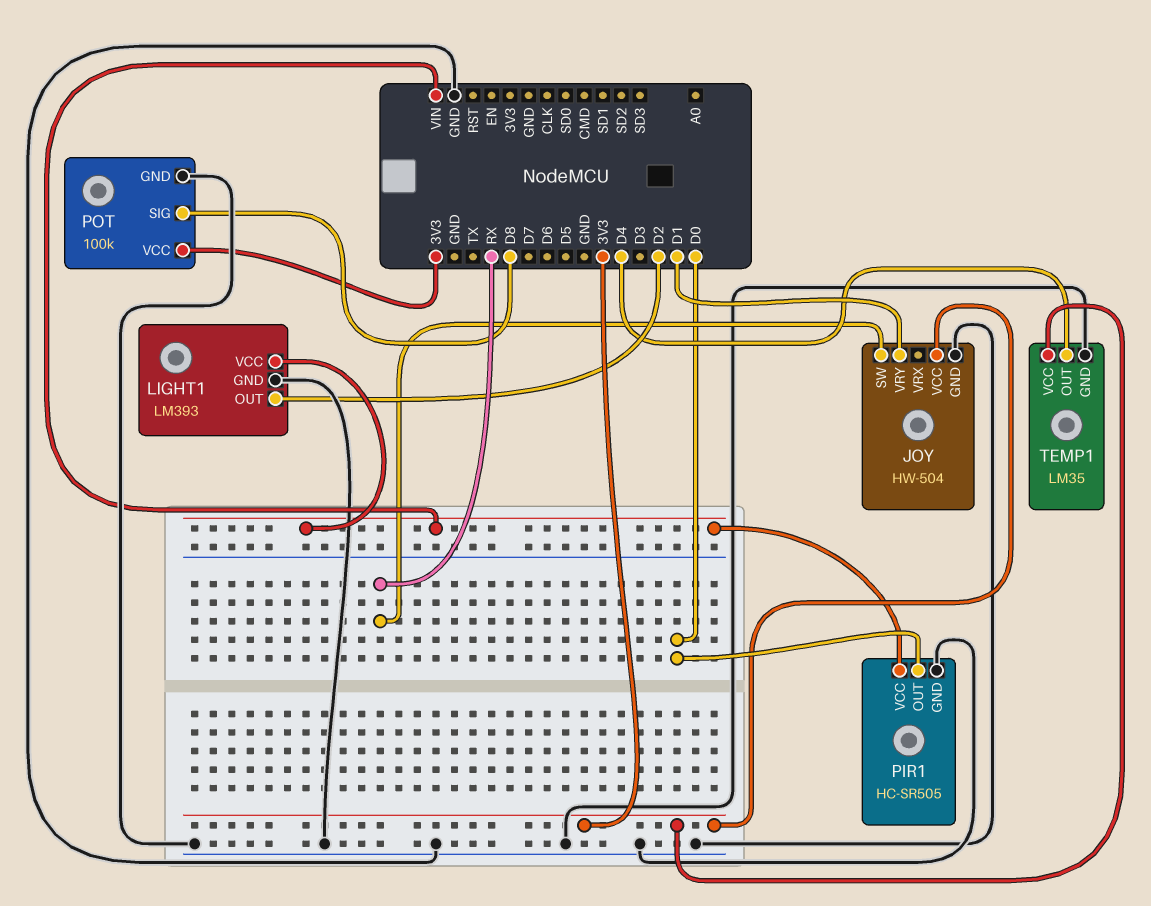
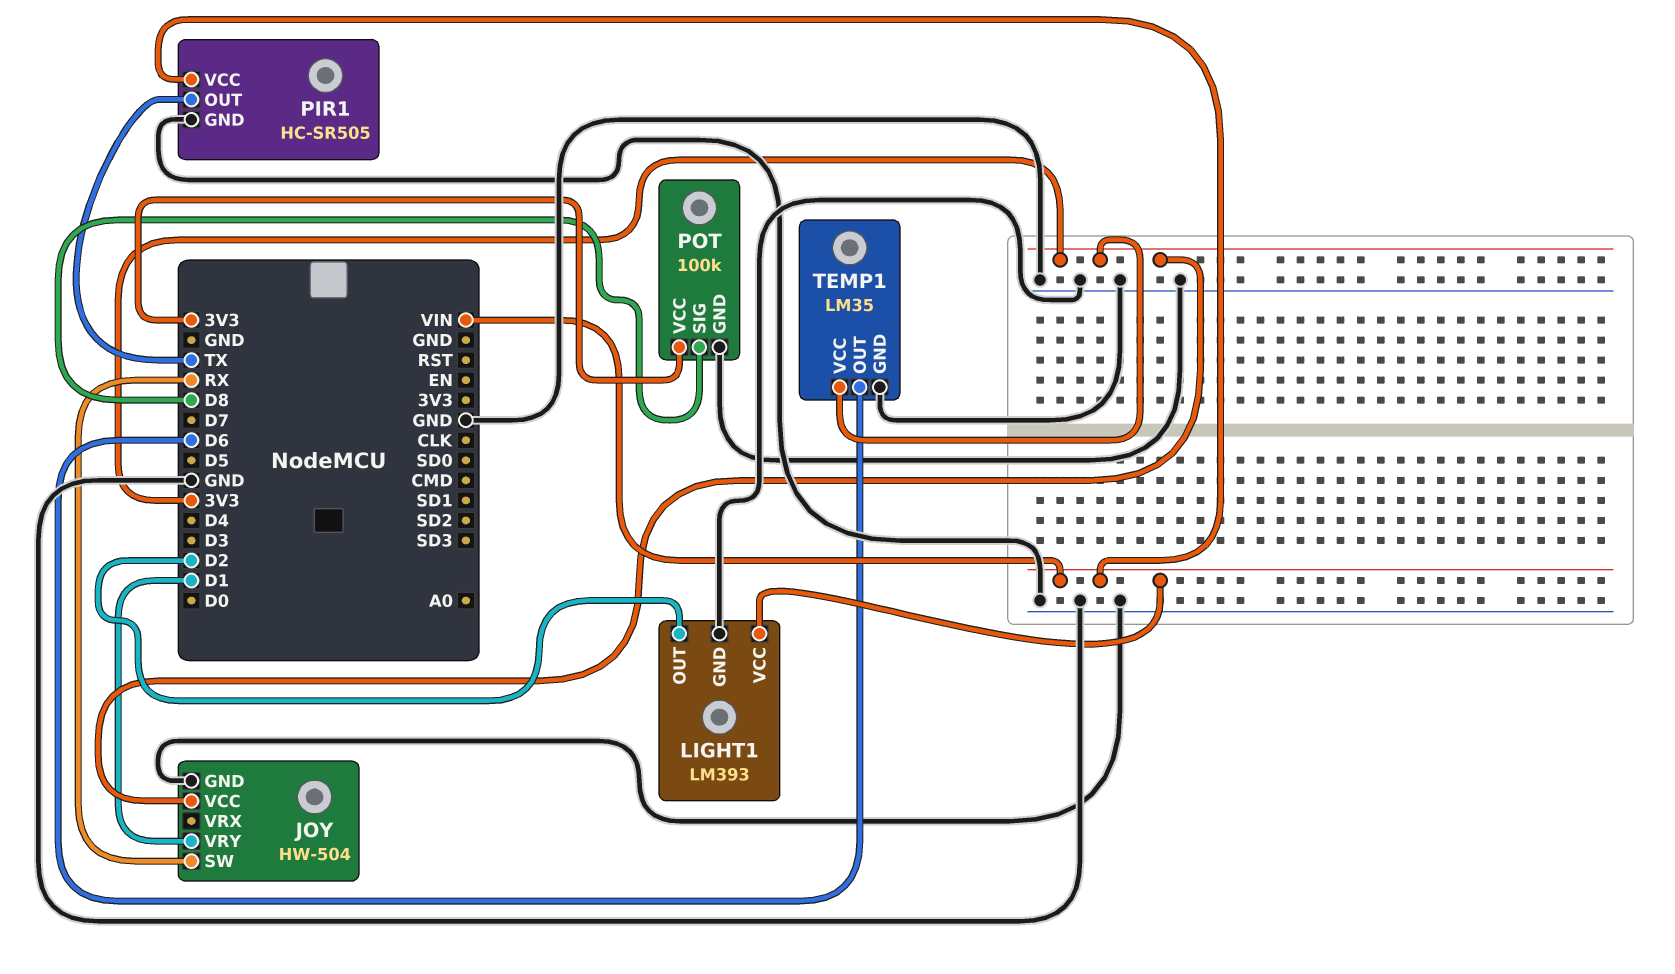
PIR1 pin OUT: D0 -> TX
TEMP1 pin OUT: D4 -> D6

